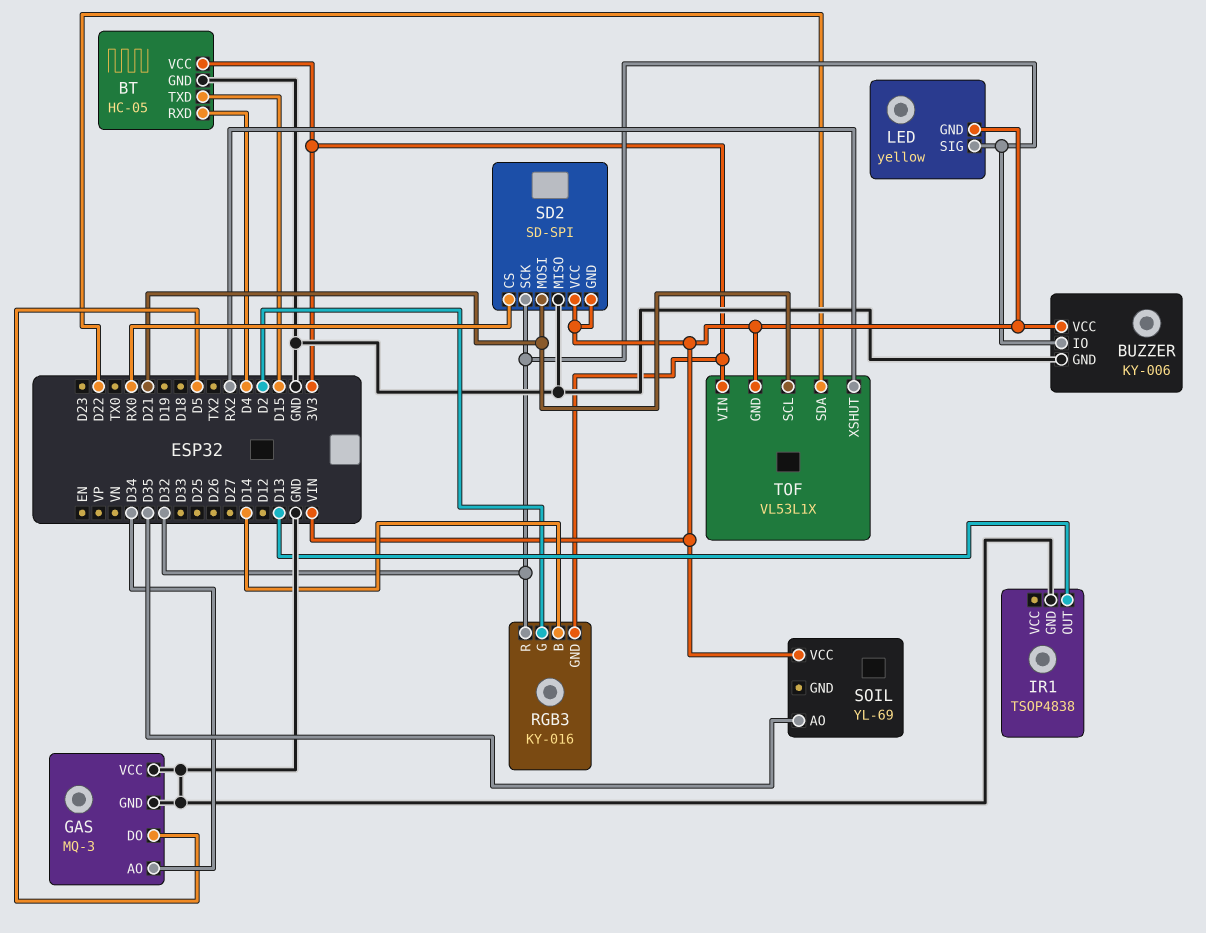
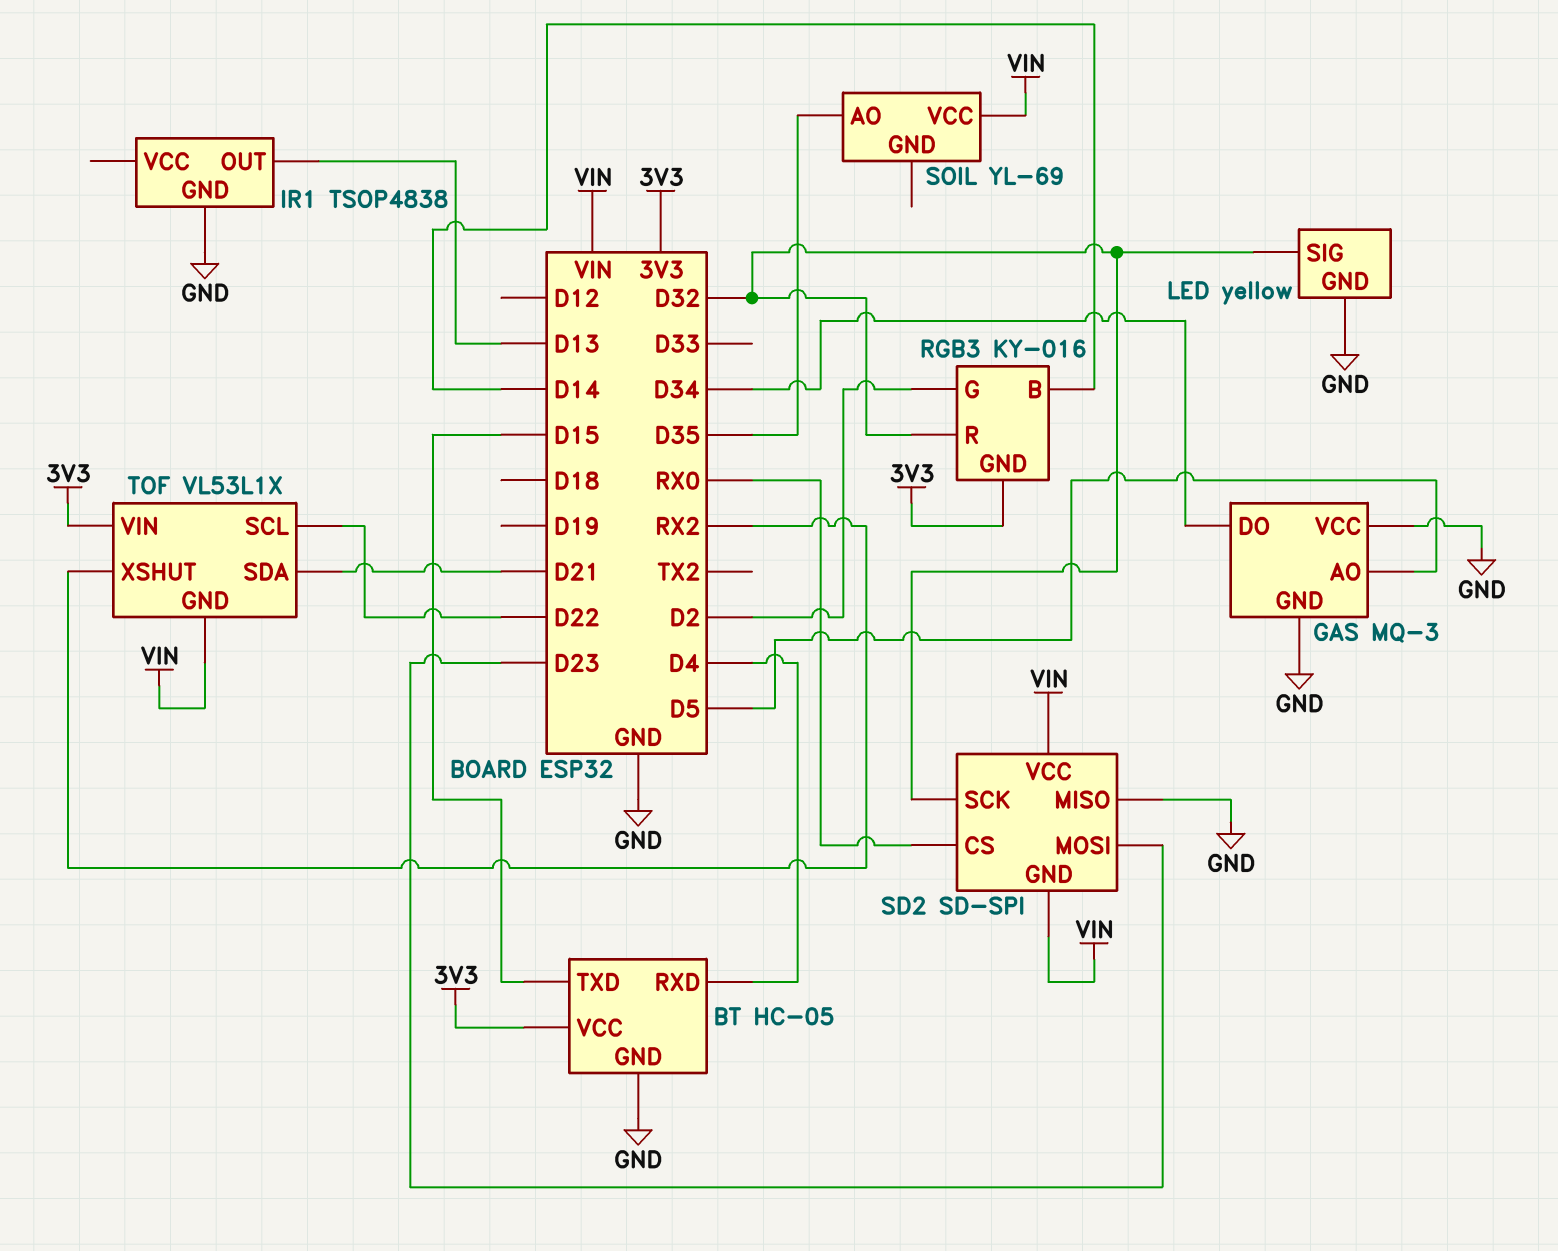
BUZZER: KY-006 -> none
BUZZER pin GND: GND -> none
BUZZER pin IO: D32 -> none
BUZZER pin VCC: VIN -> none
GAS pin AO: D34 -> D5
GAS pin DO: D5 -> D34
LED pin GND: VIN -> GND
SD2 pin MOSI: D21 -> D23
TOF pin SCL: D21 -> D22
TOF pin SDA: D22 -> D21

